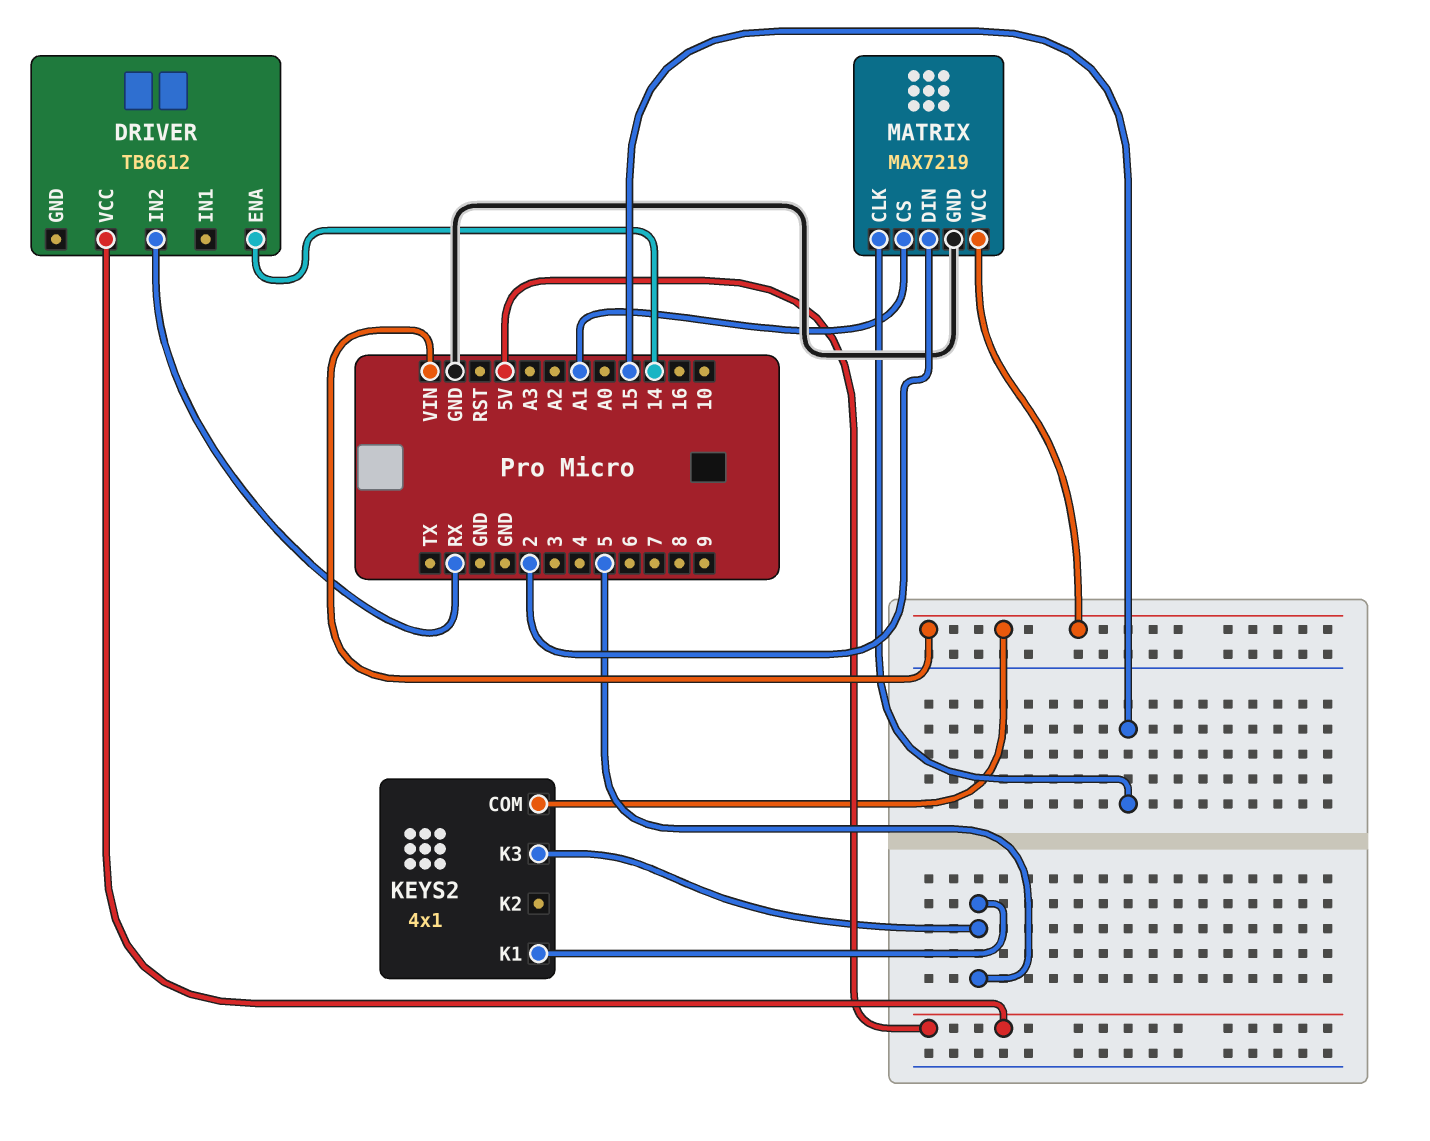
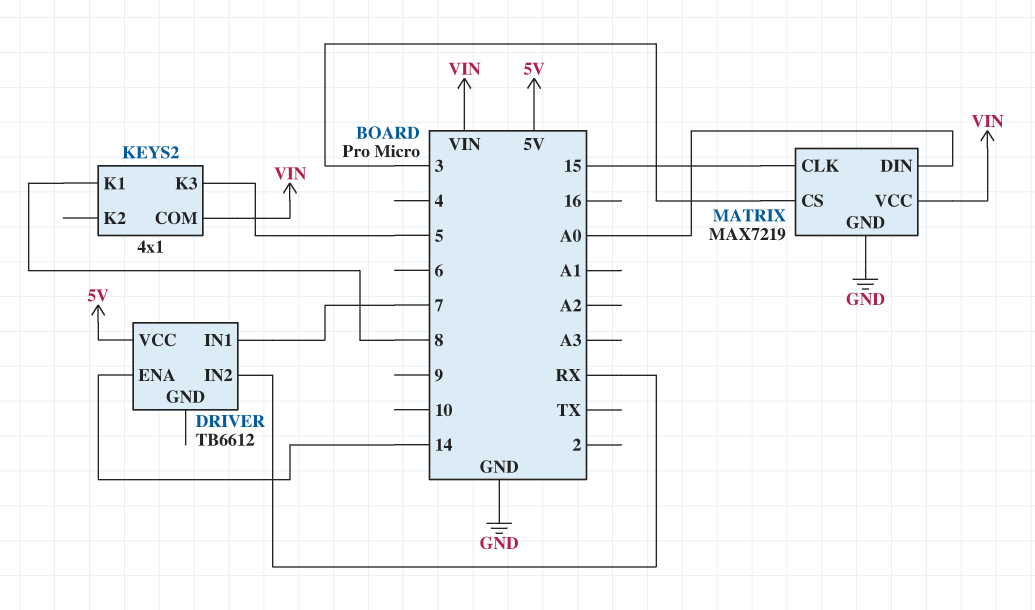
DRIVER pin IN1: none -> 7
KEYS2 pin K1: 5 -> 8
MATRIX pin CS: A1 -> 3
MATRIX pin DIN: 2 -> A0

